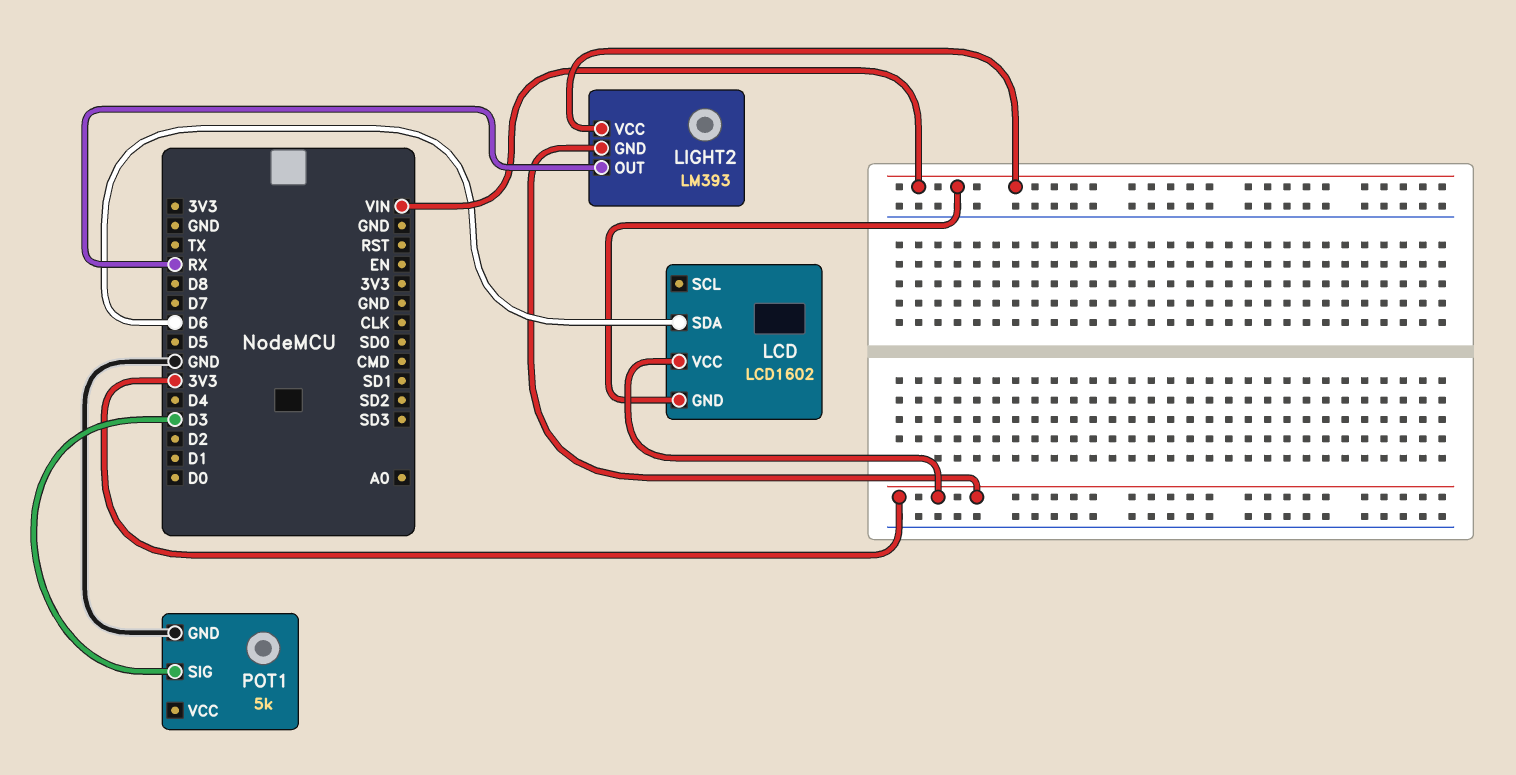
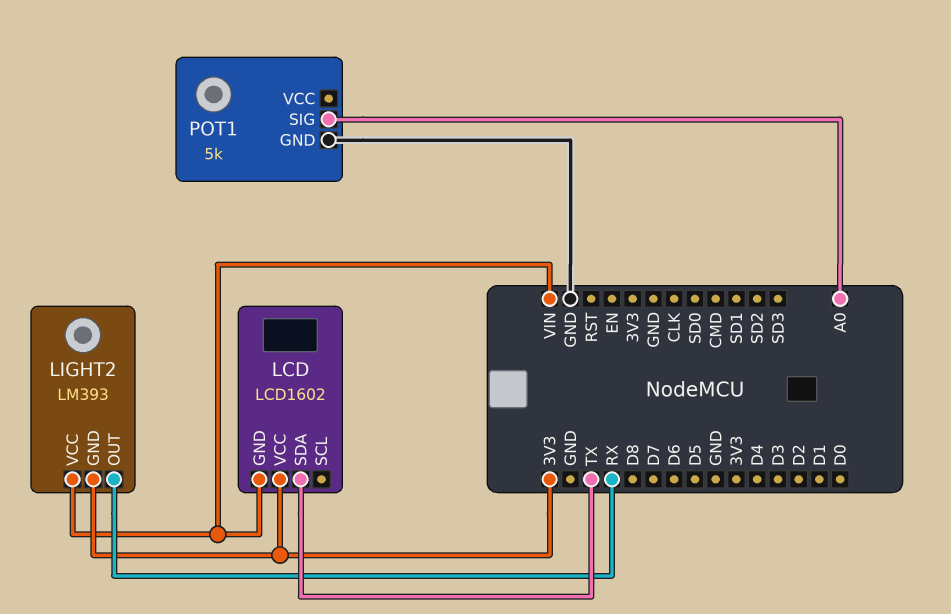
LCD pin SDA: D6 -> TX
POT1 pin SIG: D3 -> A0

